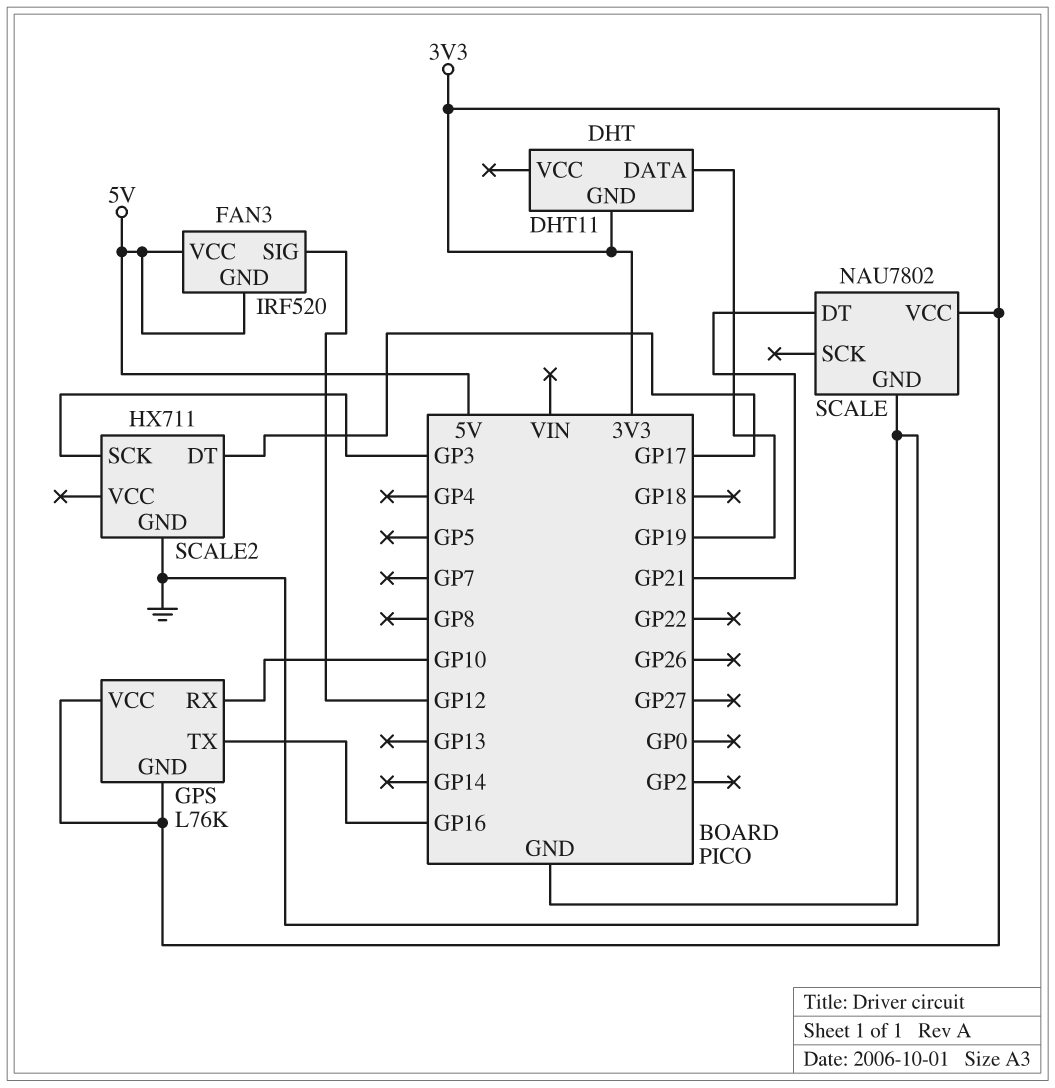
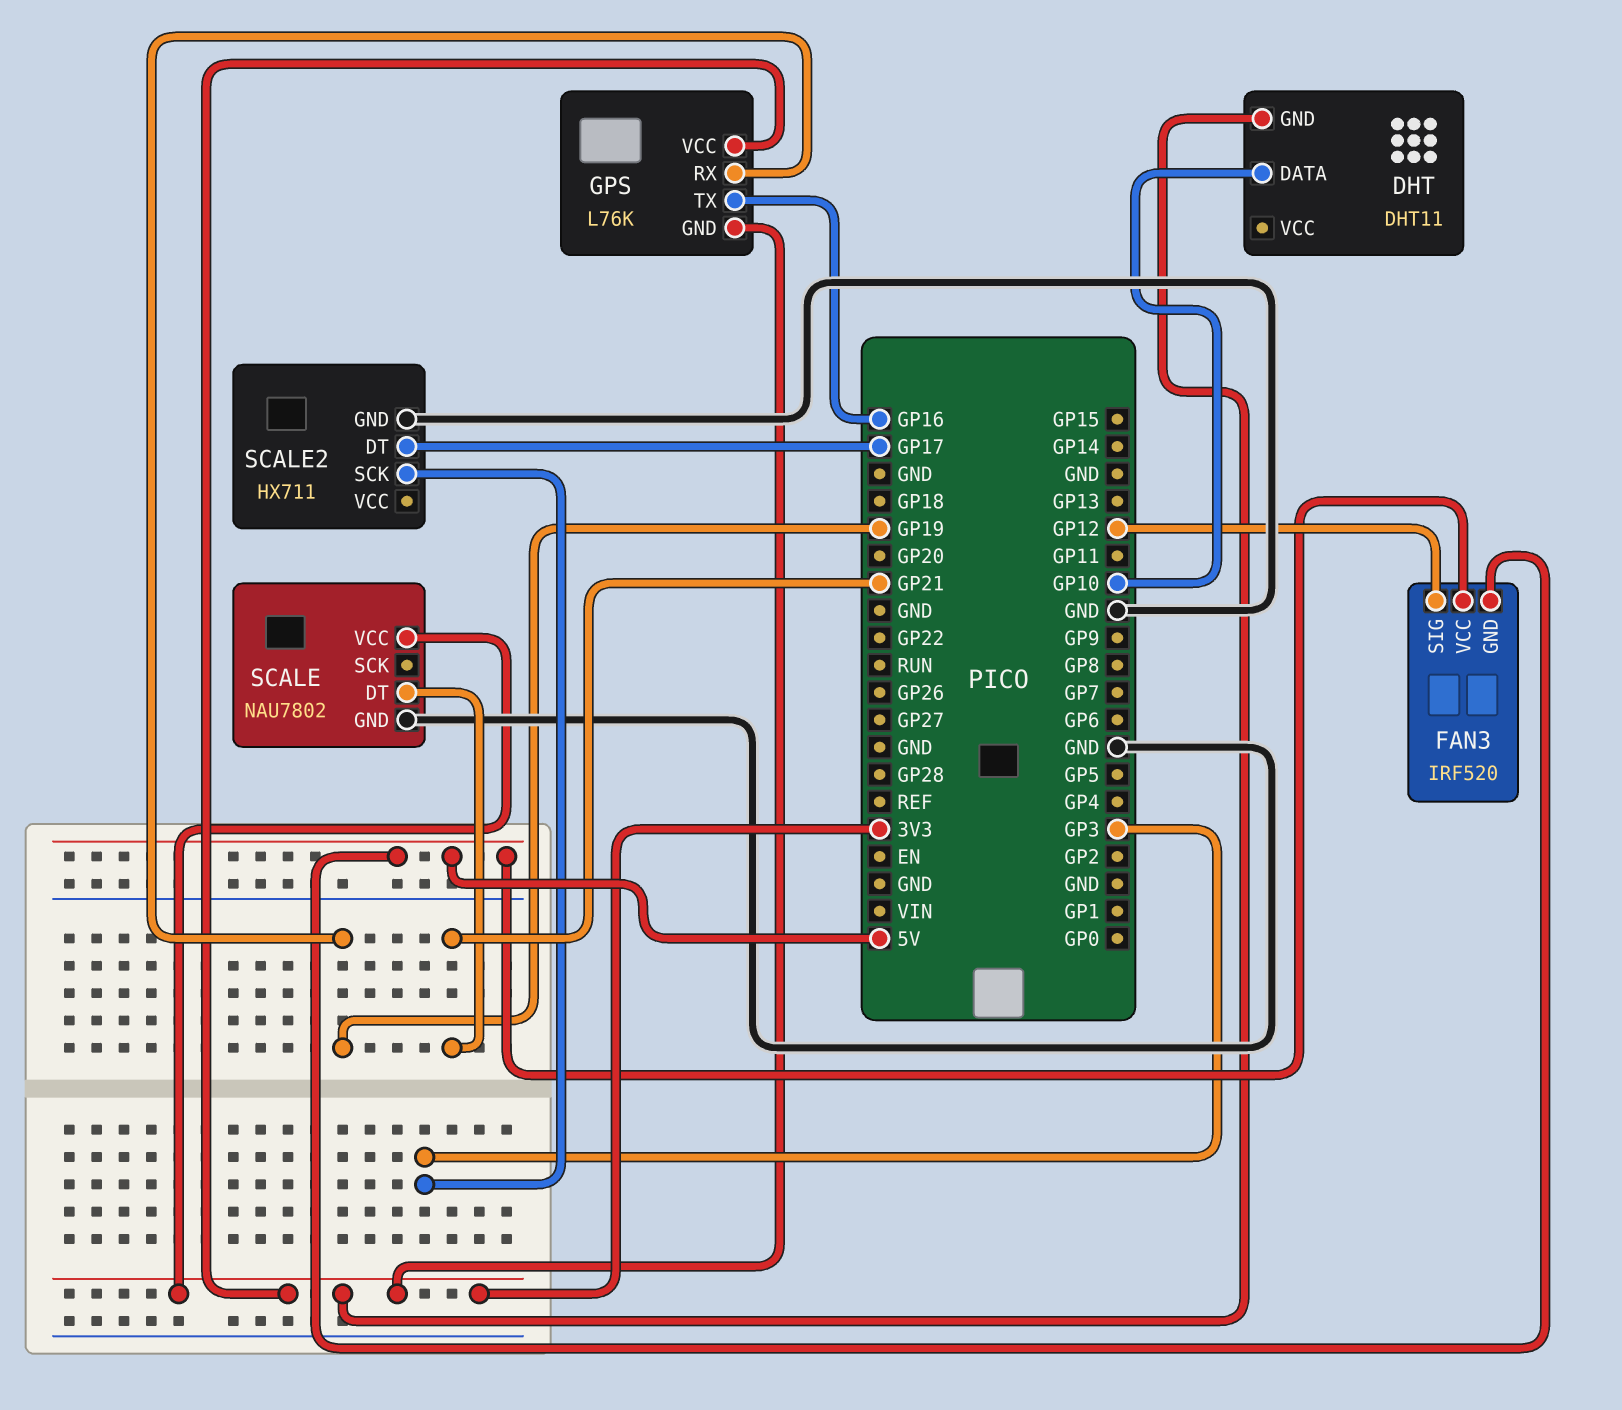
DHT pin DATA: GP19 -> GP10
GPS pin RX: GP10 -> GP19

